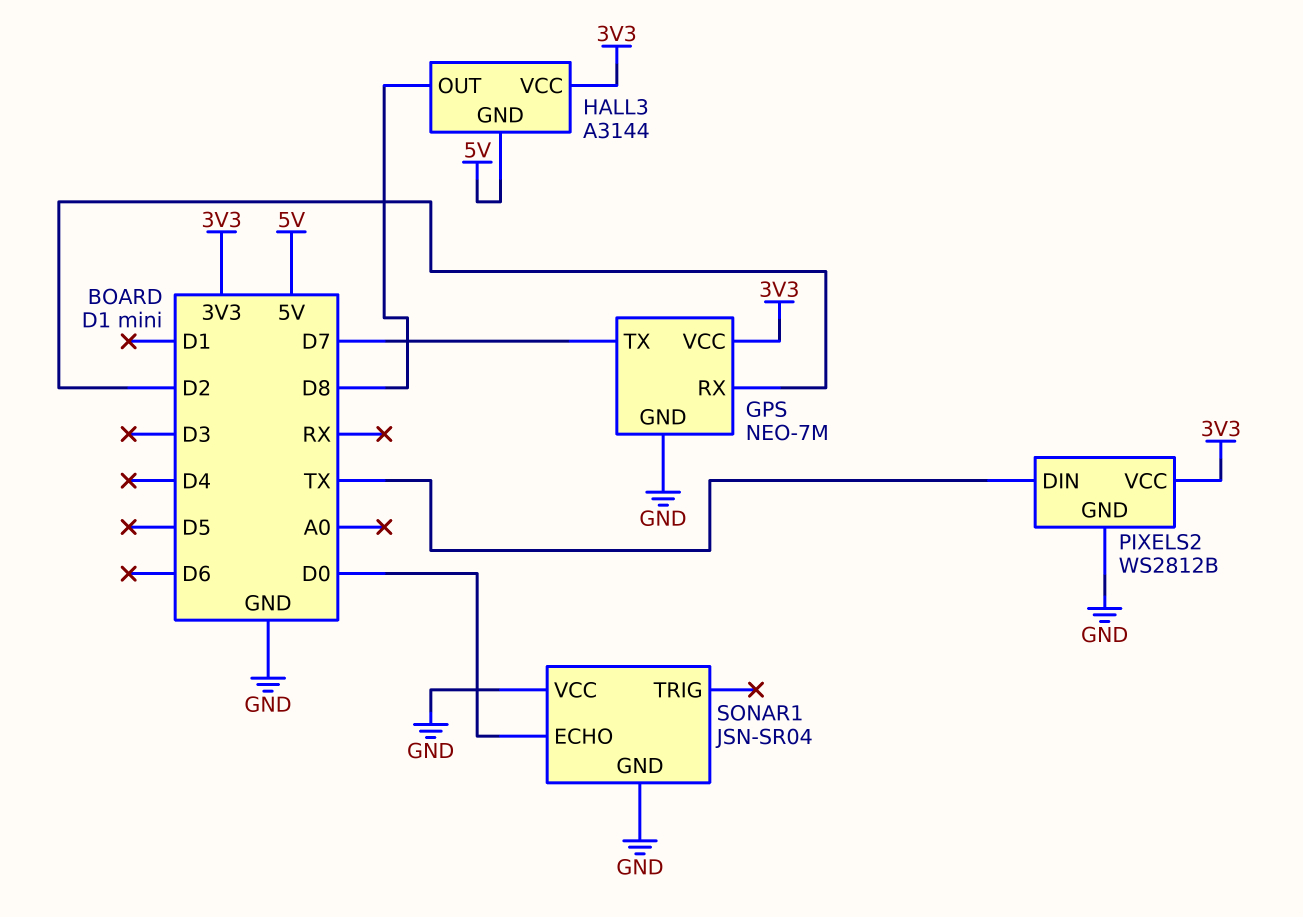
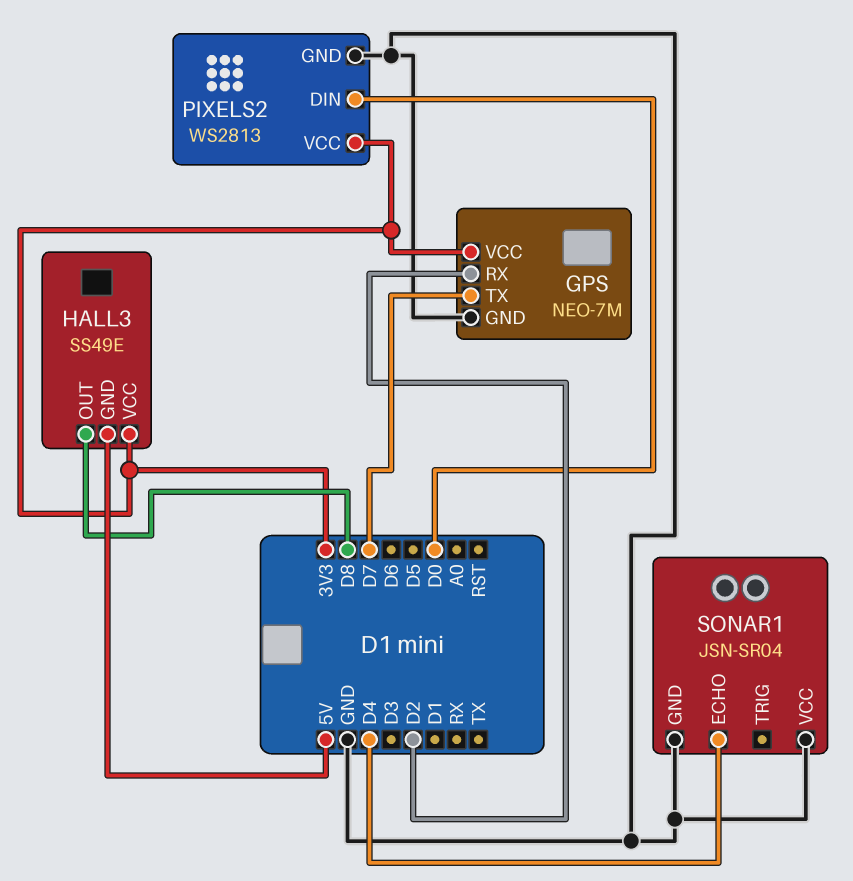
HALL3: A3144 -> SS49E
PIXELS2: WS2812B -> WS2813
PIXELS2 pin DIN: TX -> D0
SONAR1 pin ECHO: D0 -> D4

